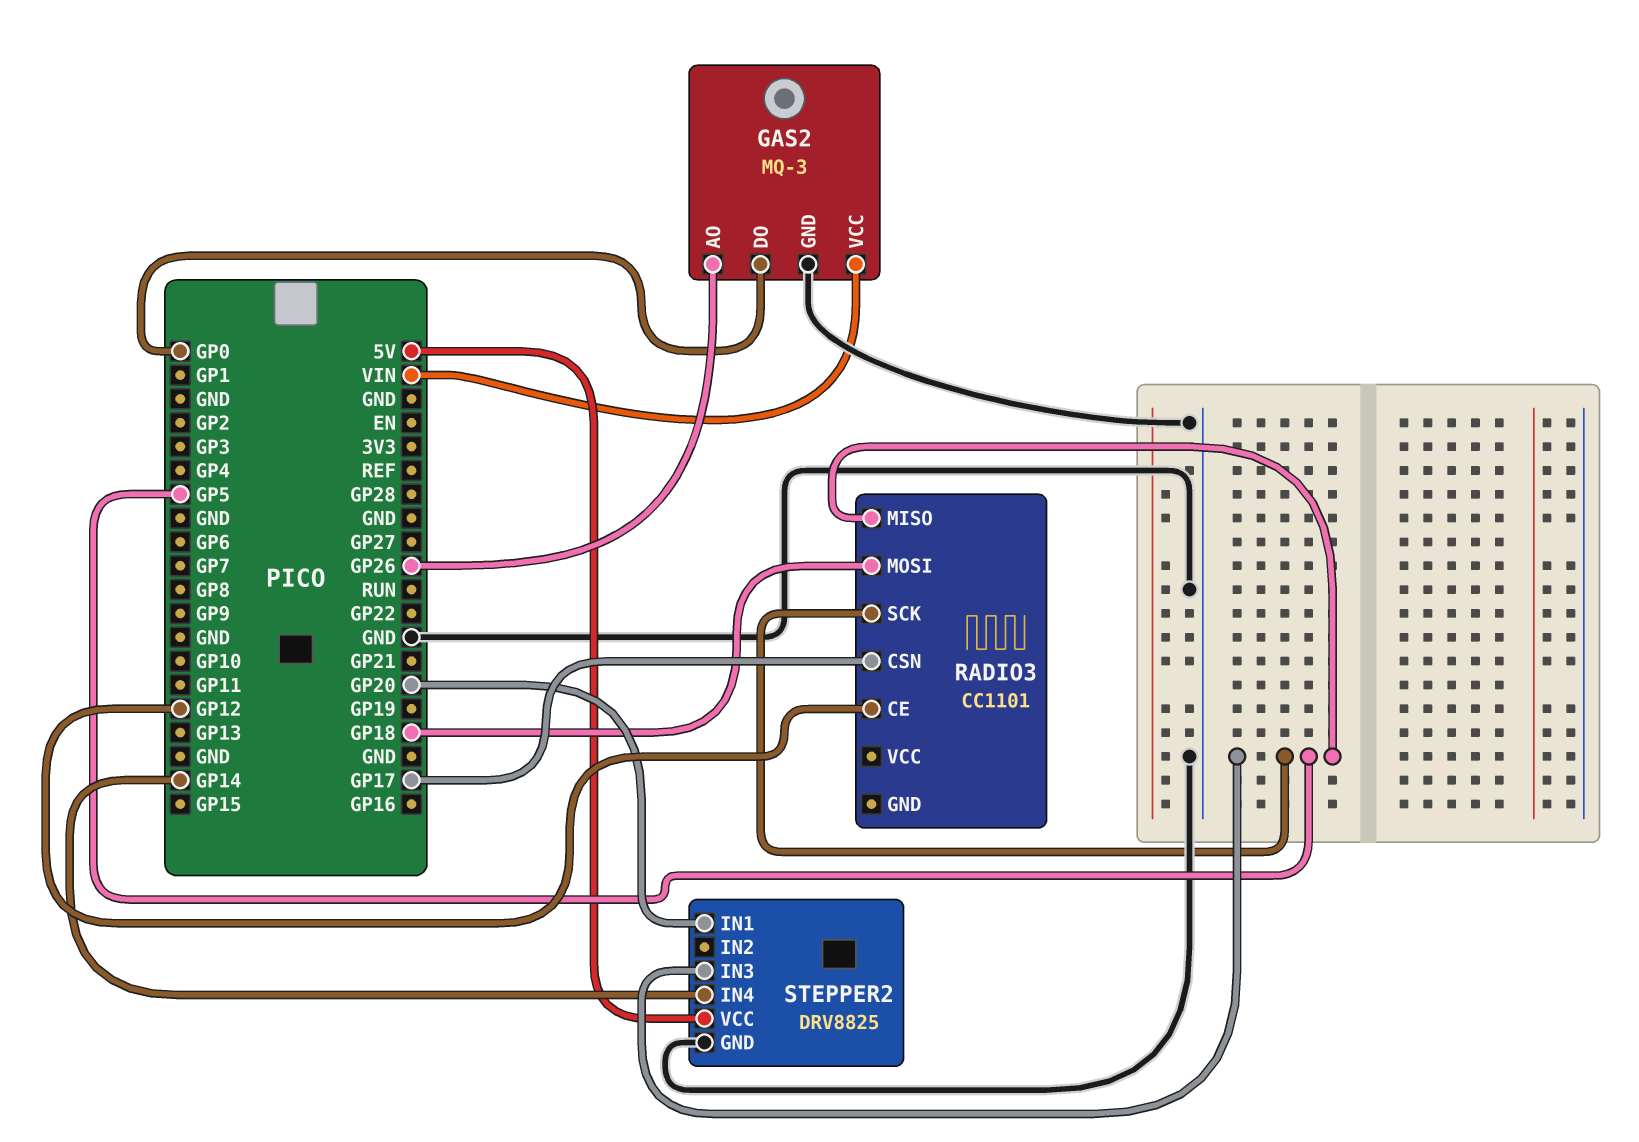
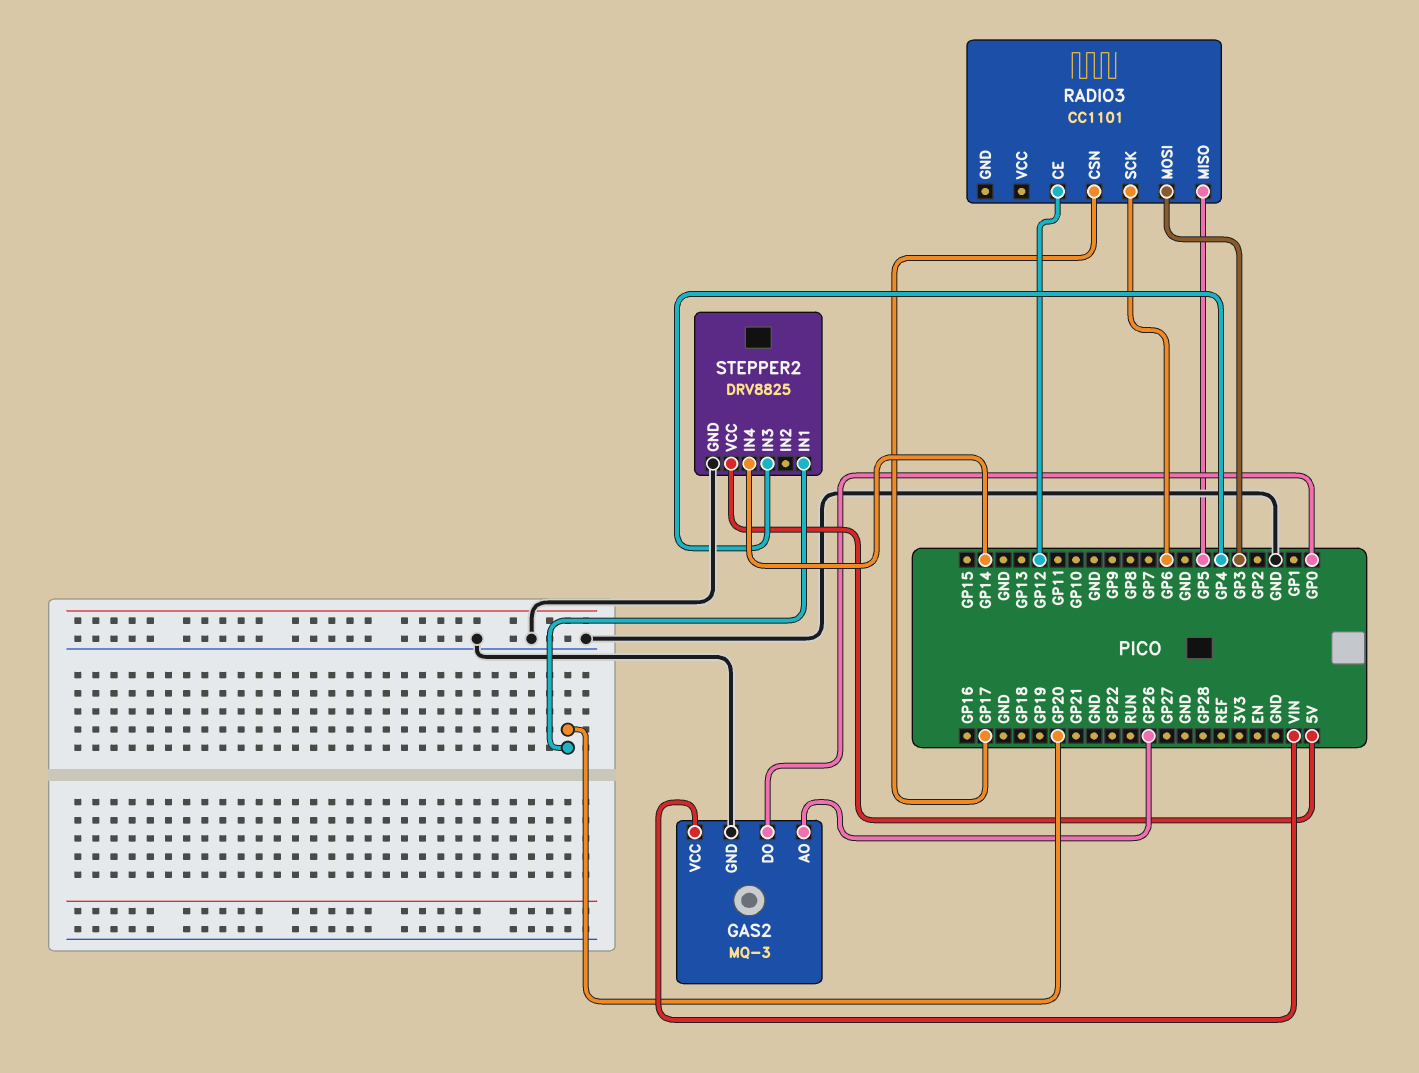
RADIO3 pin MOSI: GP18 -> GP3
RADIO3 pin SCK: GP5 -> GP6
STEPPER2 pin IN3: GP5 -> GP4

